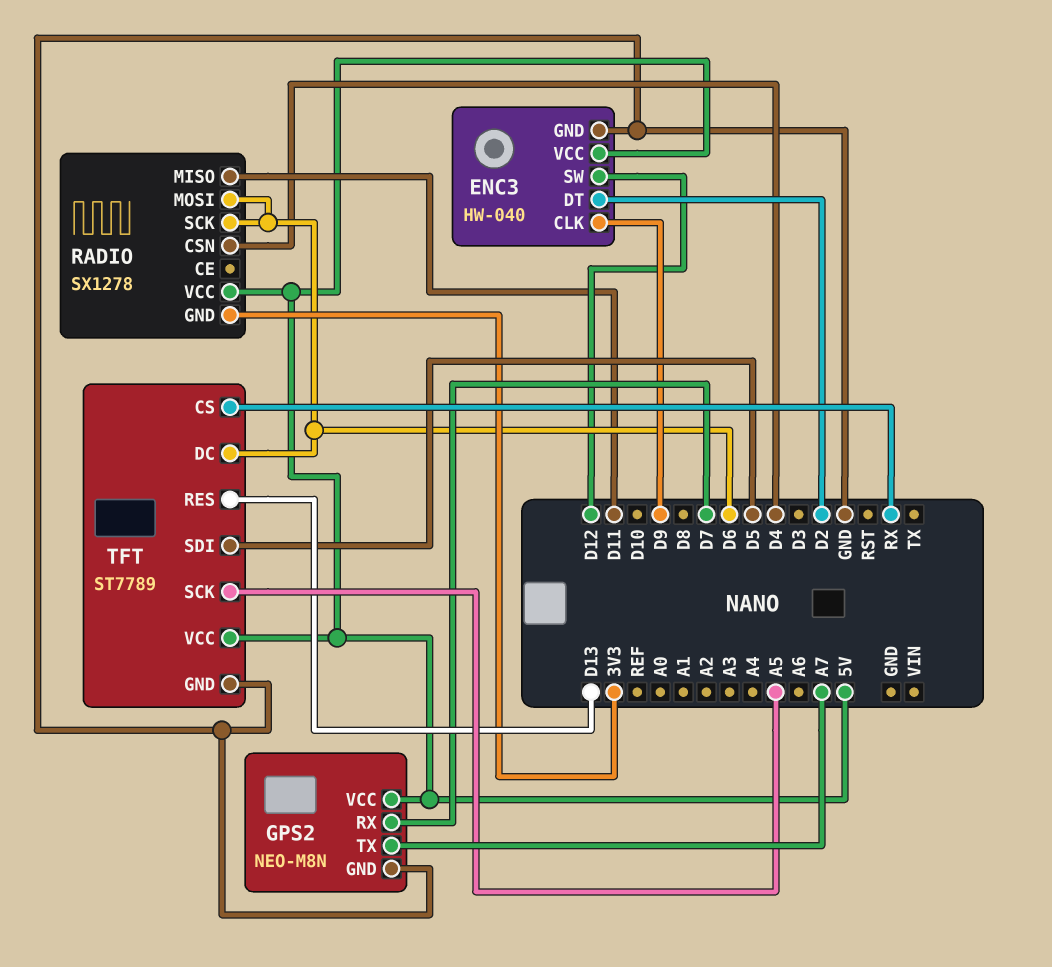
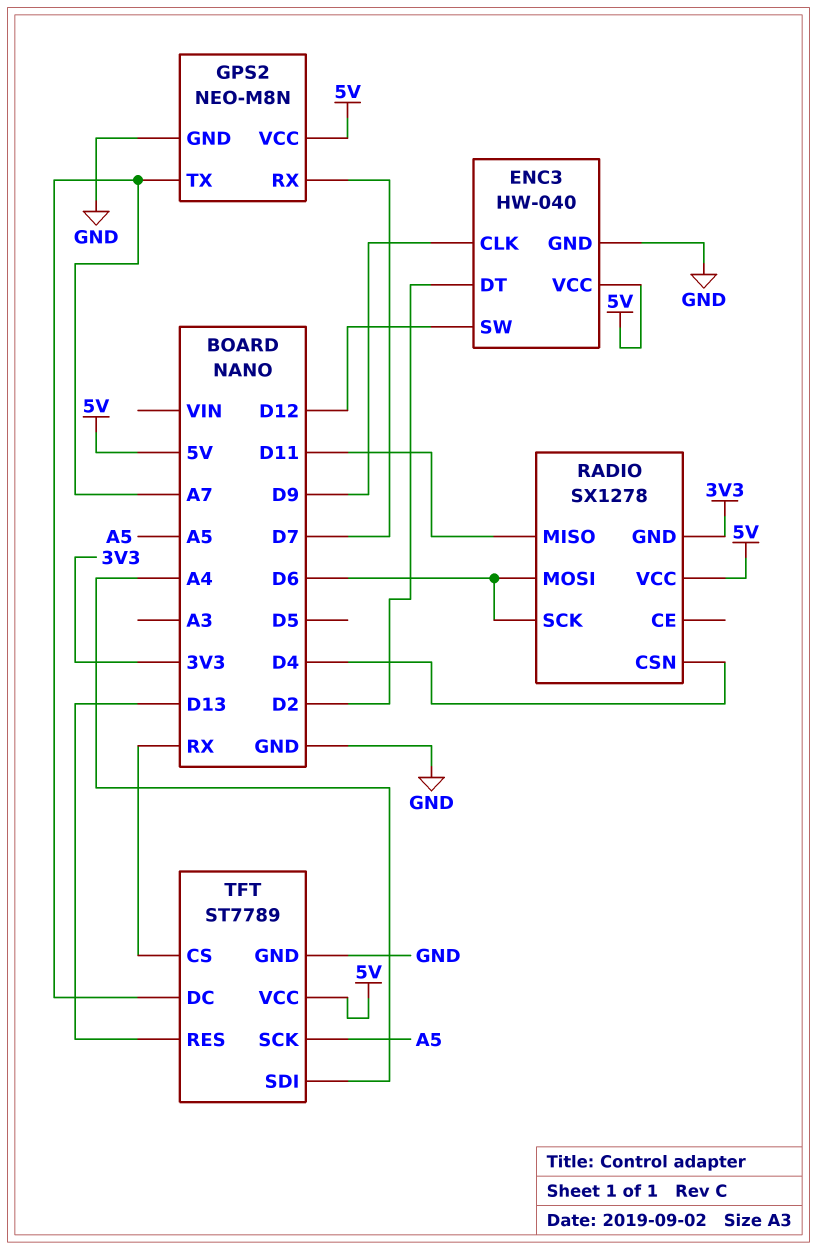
TFT pin DC: D6 -> A7
TFT pin SDI: D5 -> A4

